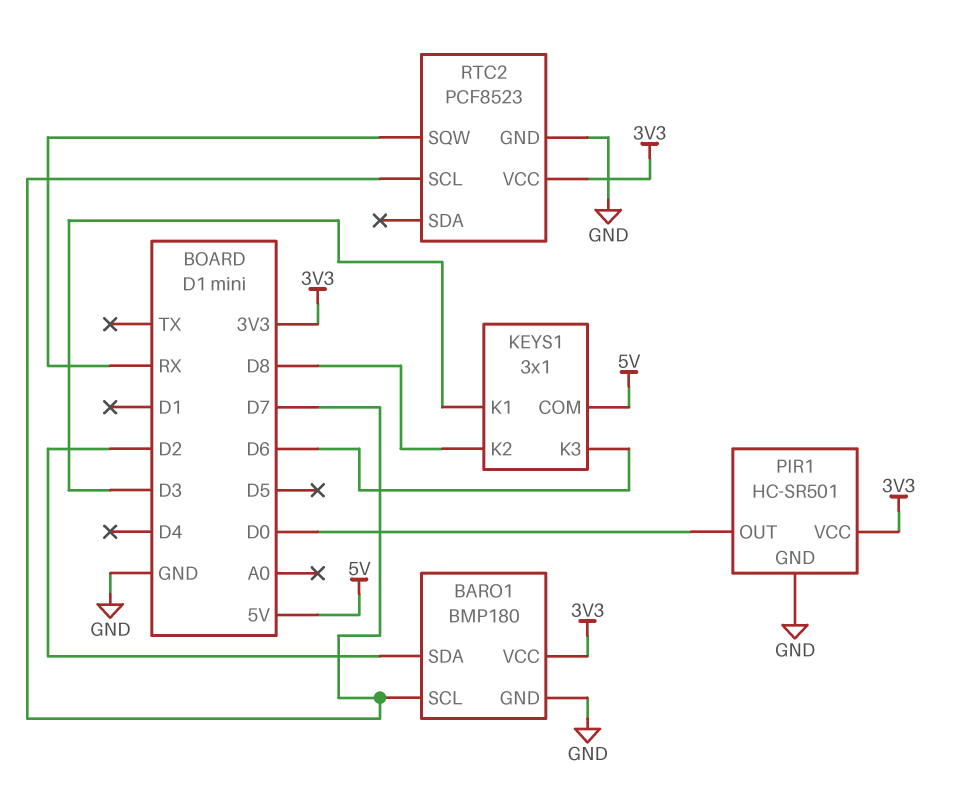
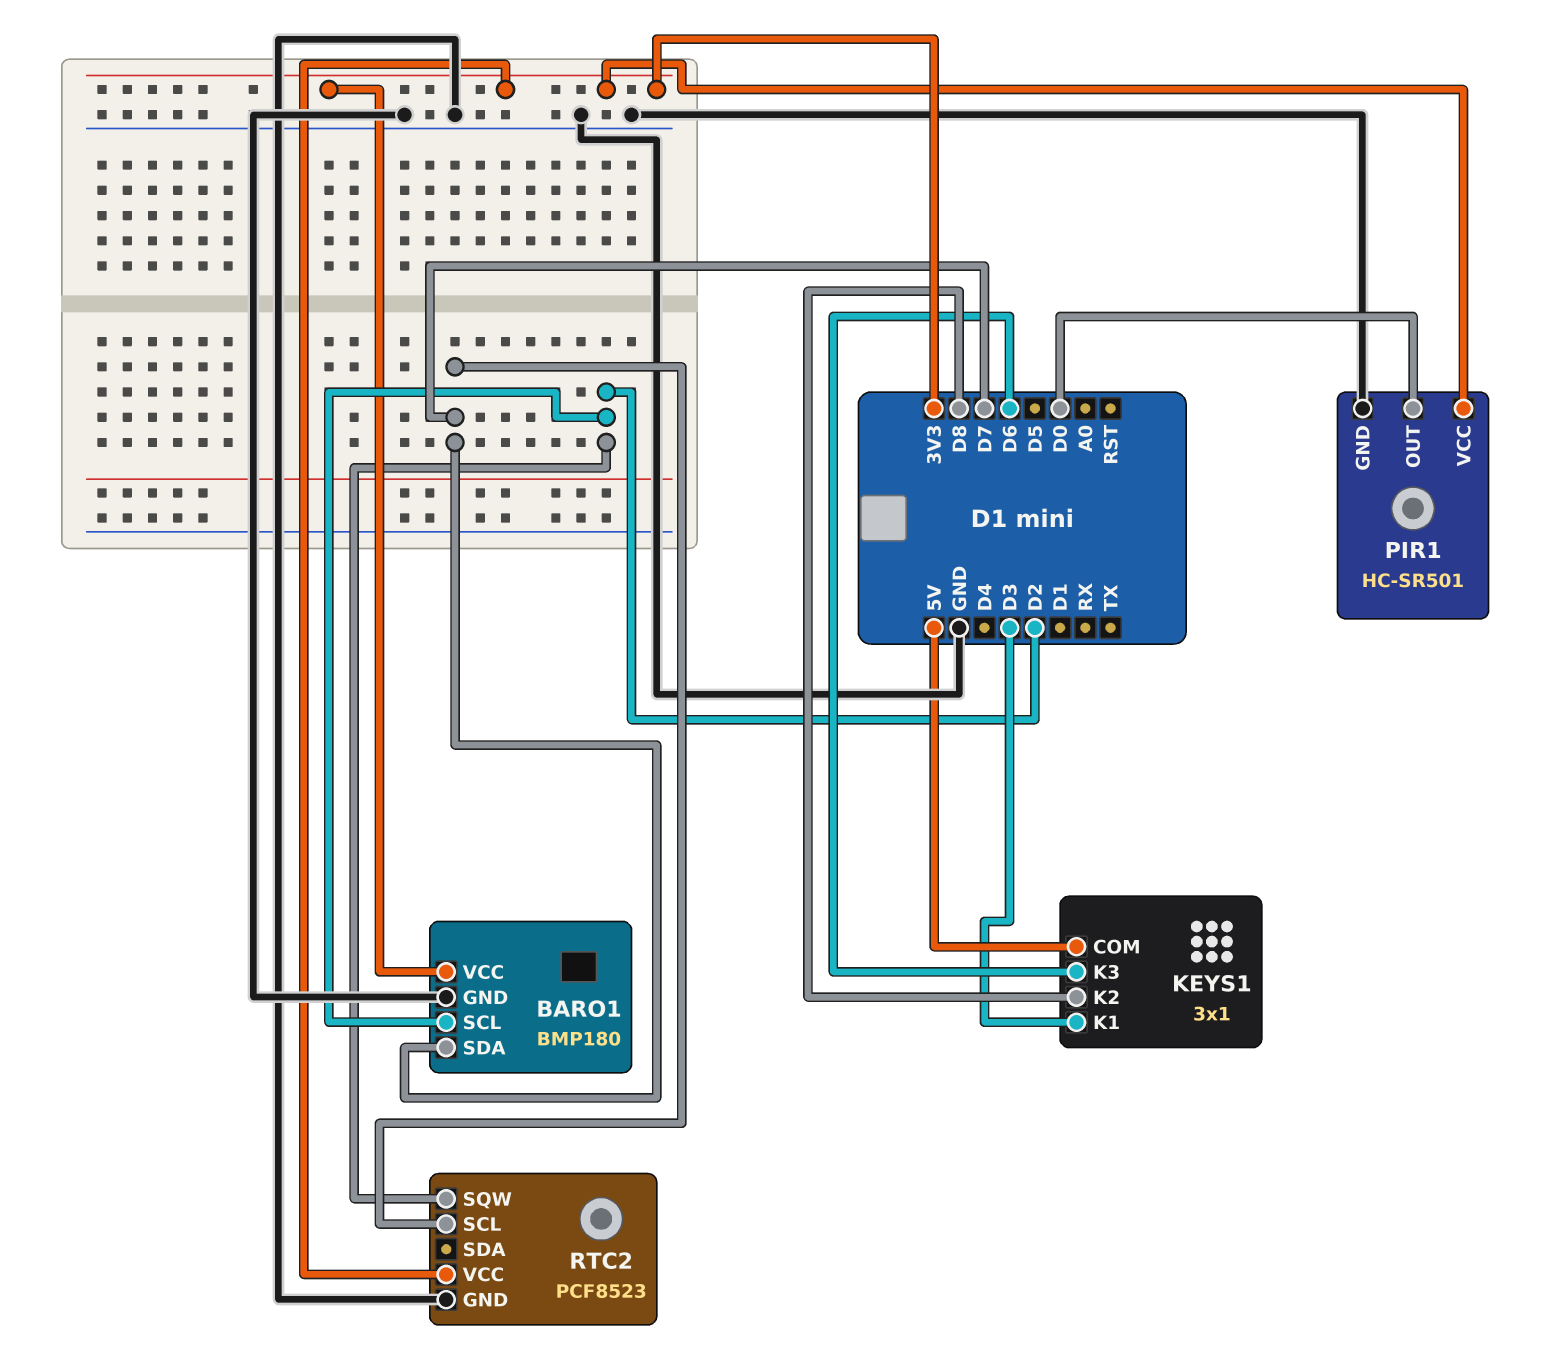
BARO1 pin SCL: D7 -> D2
BARO1 pin SDA: D2 -> D7
RTC2 pin SQW: RX -> D2

